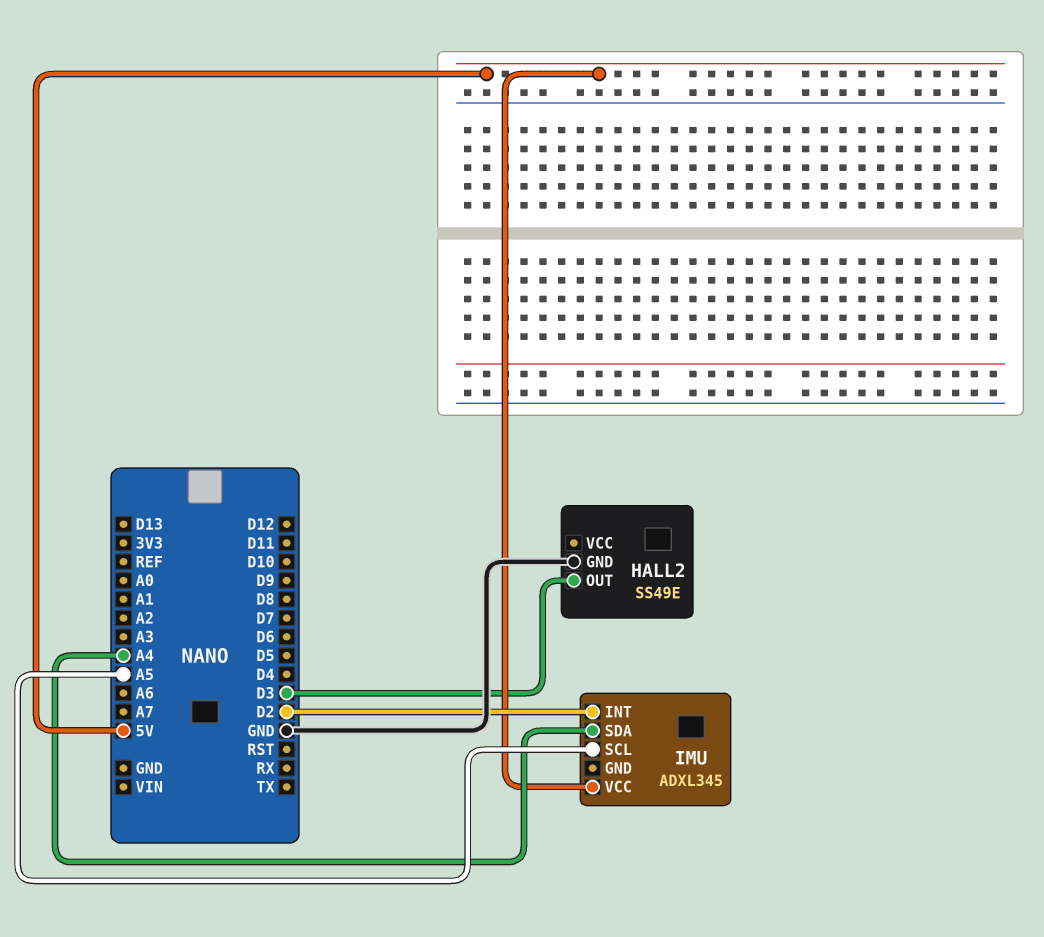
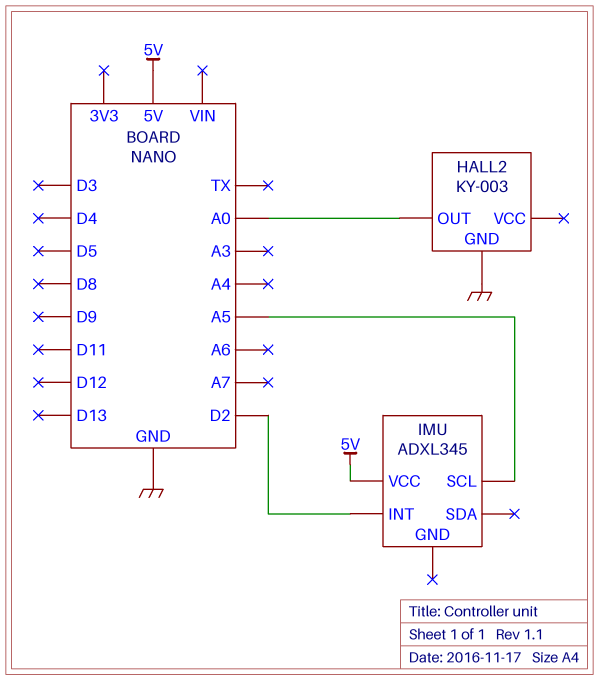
HALL2: SS49E -> KY-003
HALL2 pin OUT: D3 -> A0
IMU pin SDA: A4 -> none

